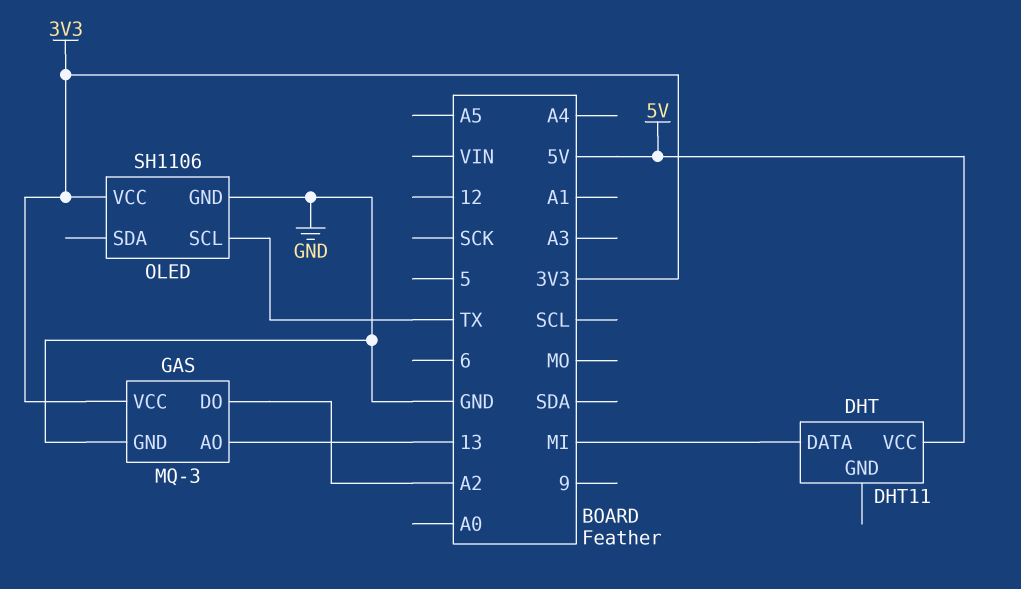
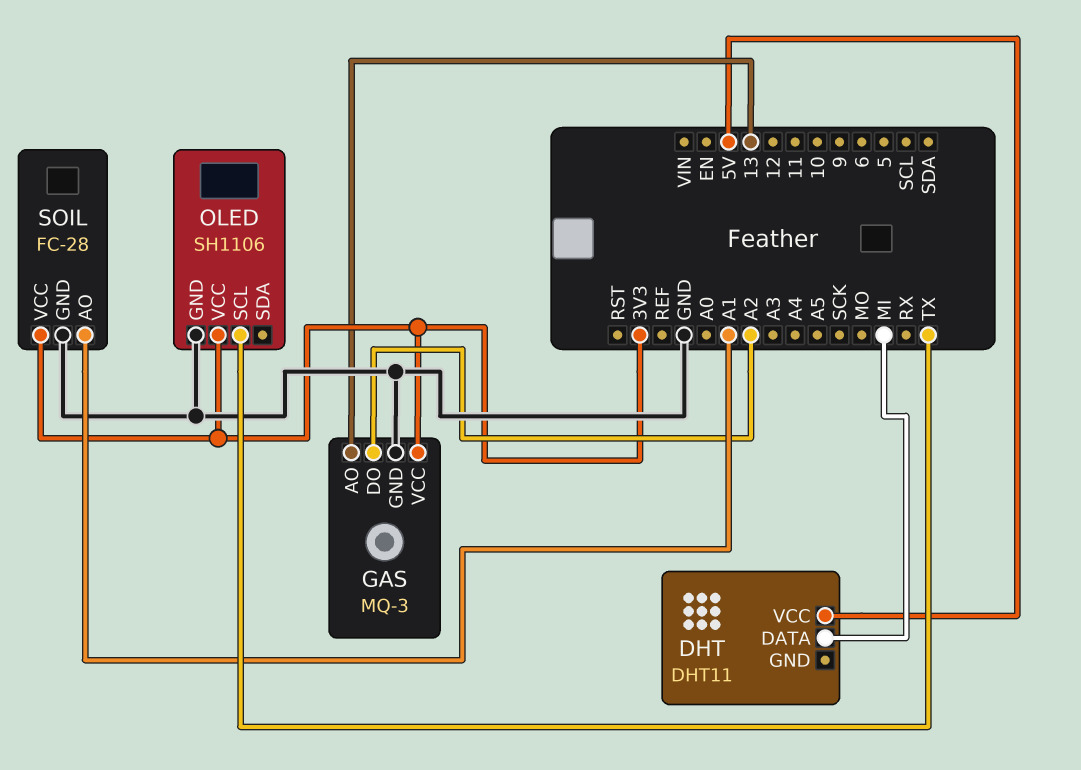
SOIL: none -> FC-28
SOIL pin AO: none -> A1
SOIL pin GND: none -> GND
SOIL pin VCC: none -> 3V3

